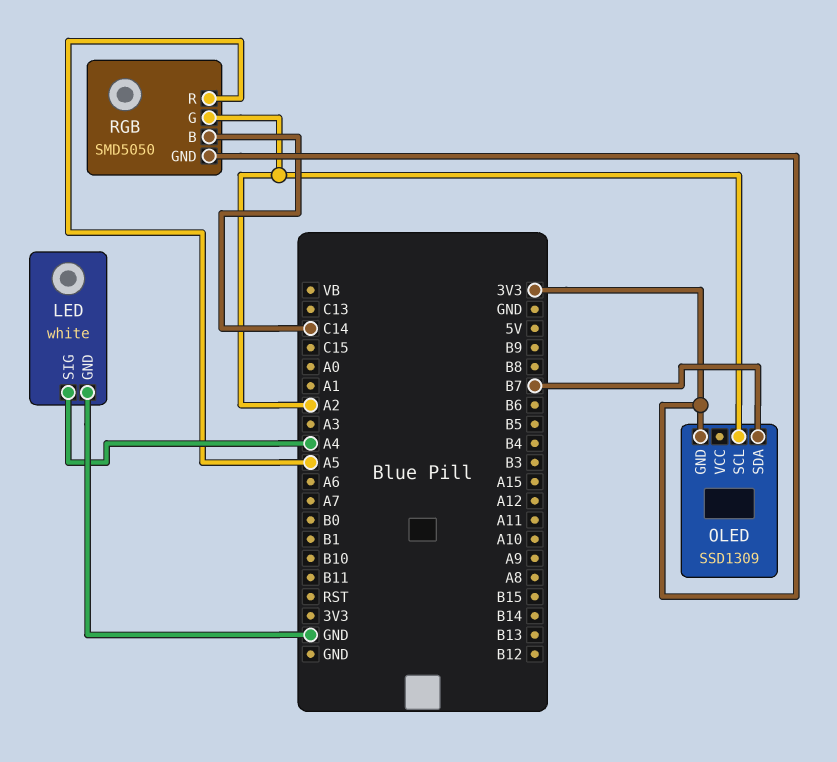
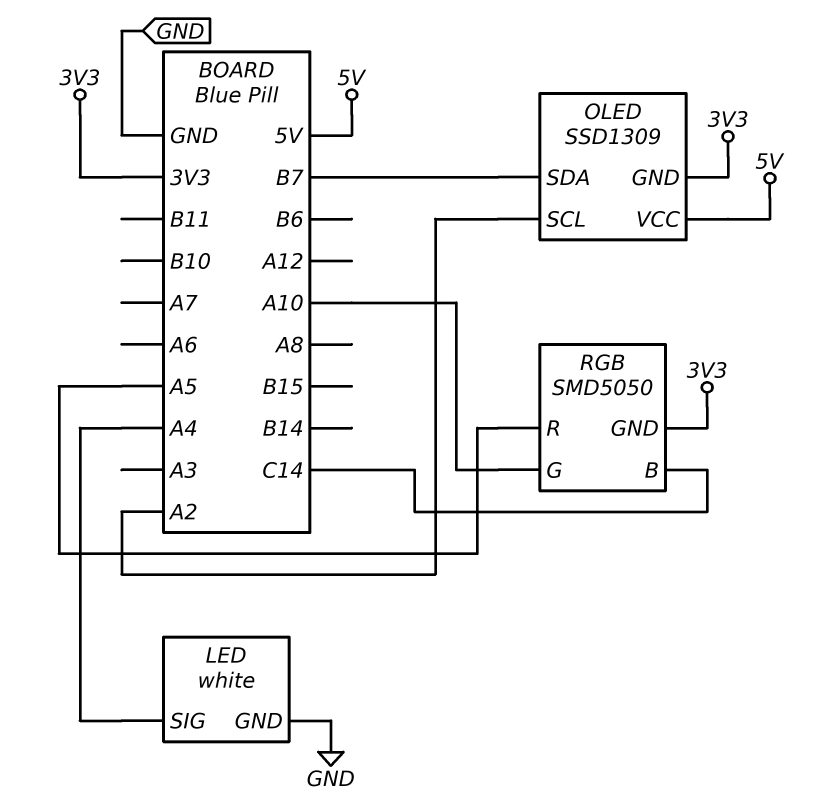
OLED pin VCC: none -> 5V
RGB pin G: A2 -> A10

